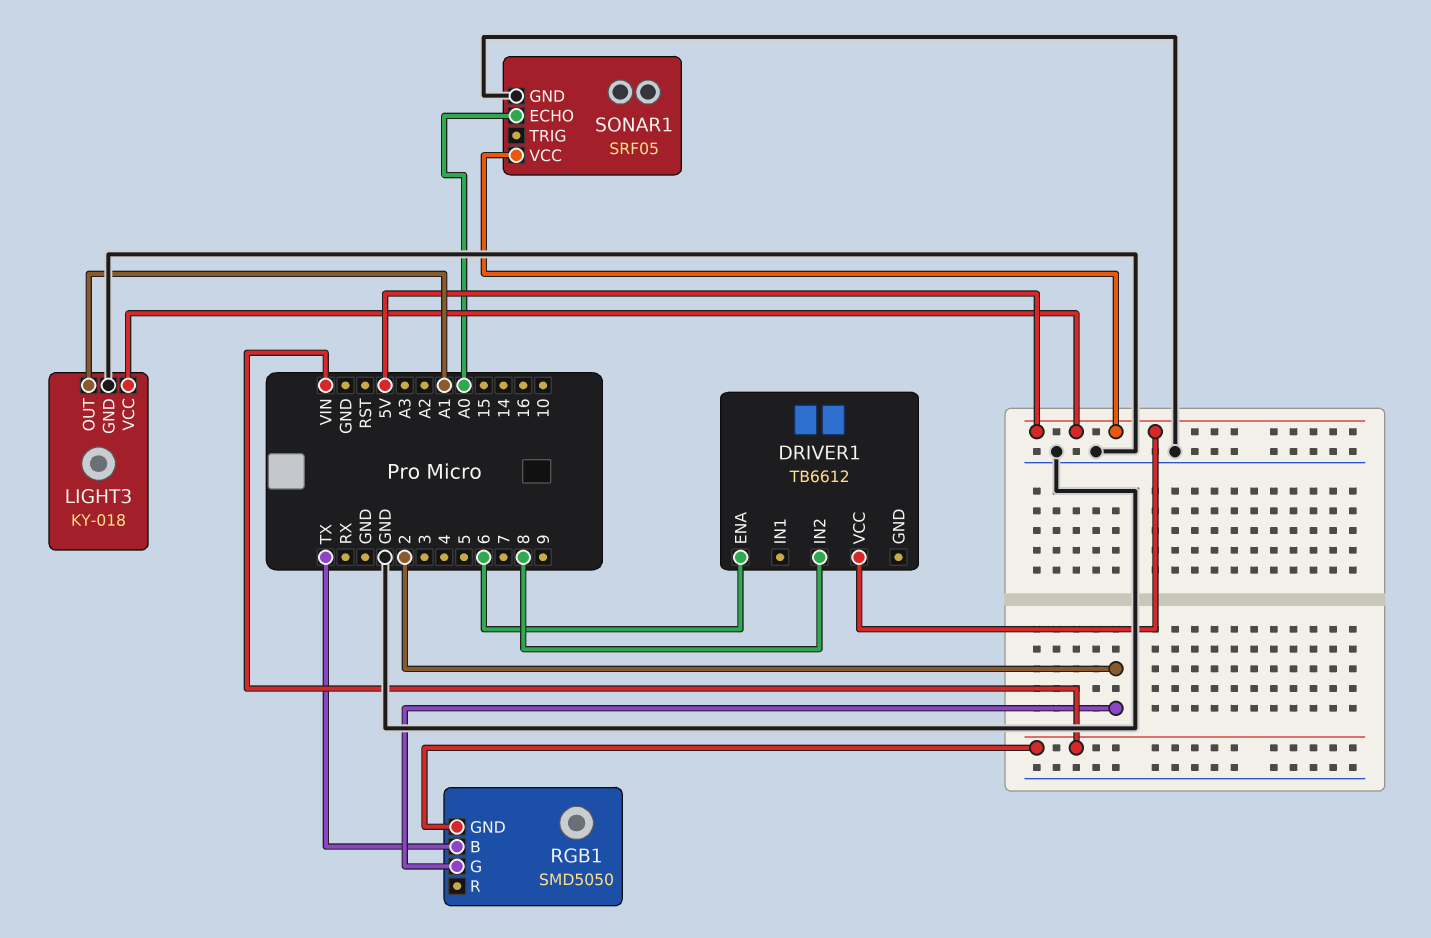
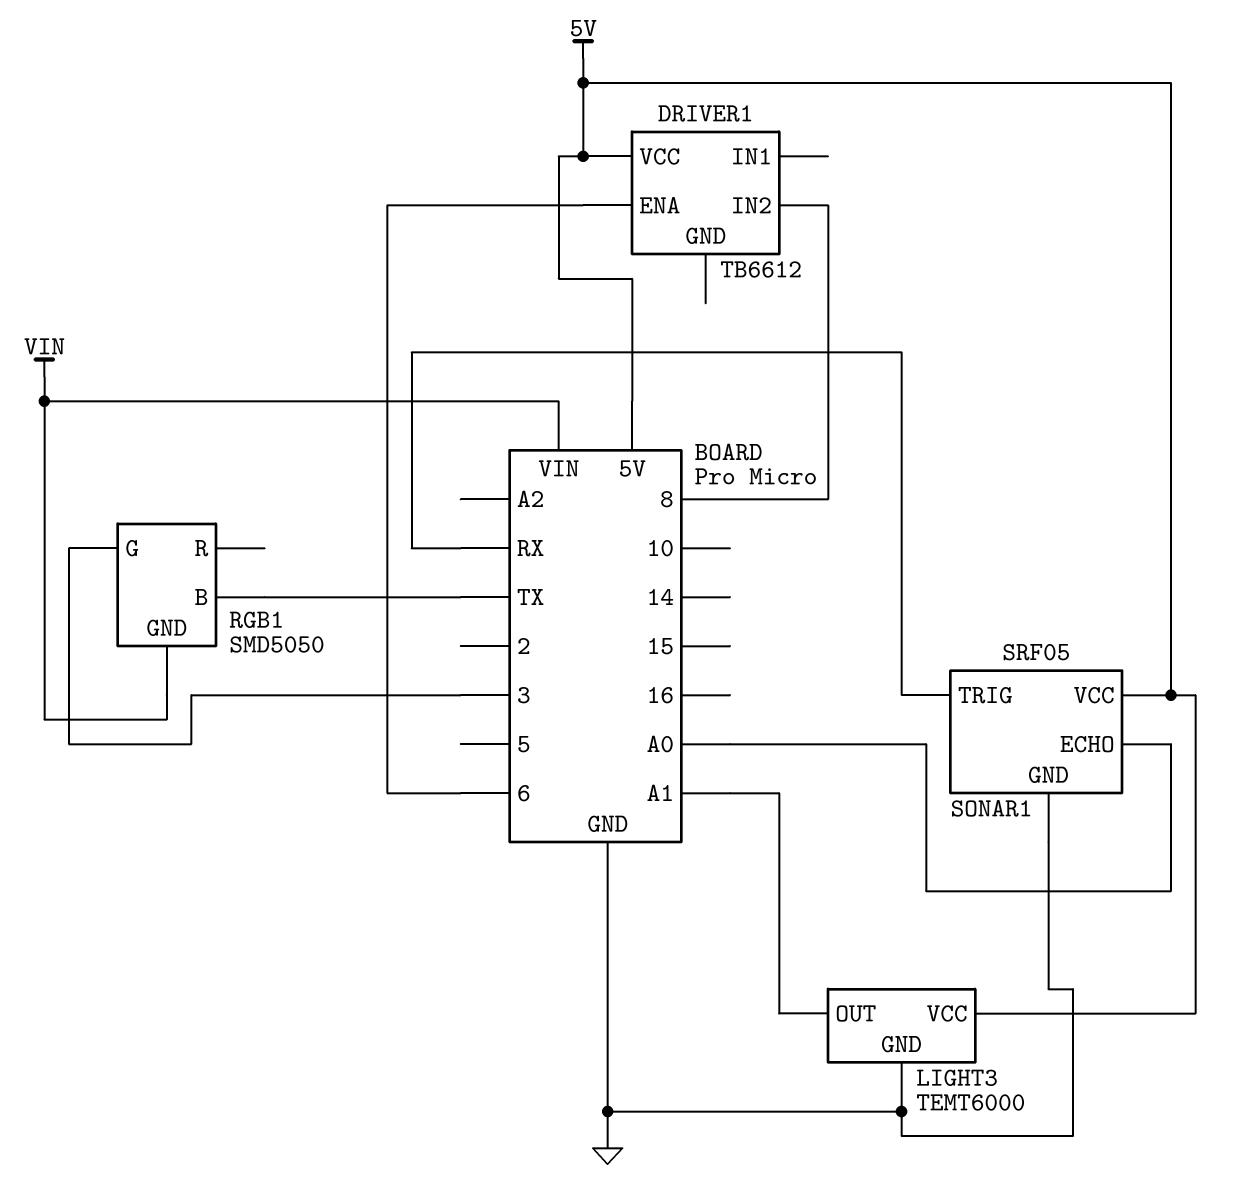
LIGHT3: KY-018 -> TEMT6000
RGB1 pin G: 2 -> 3
SONAR1 pin TRIG: none -> RX

